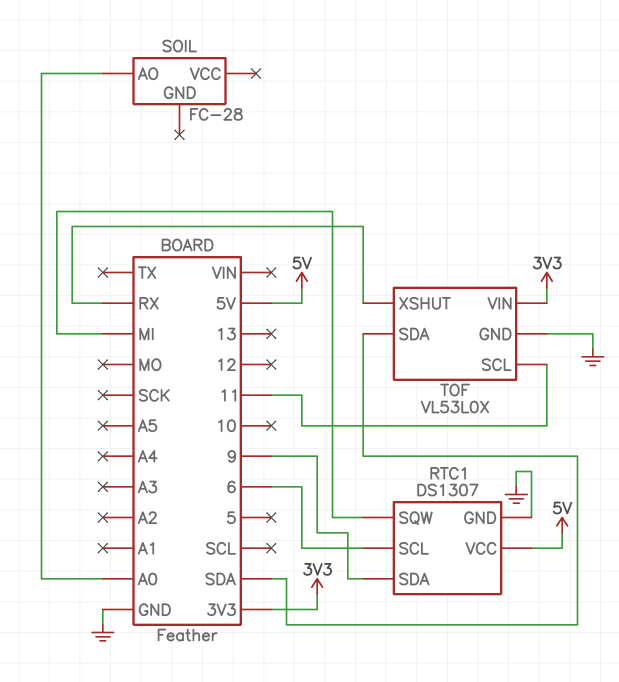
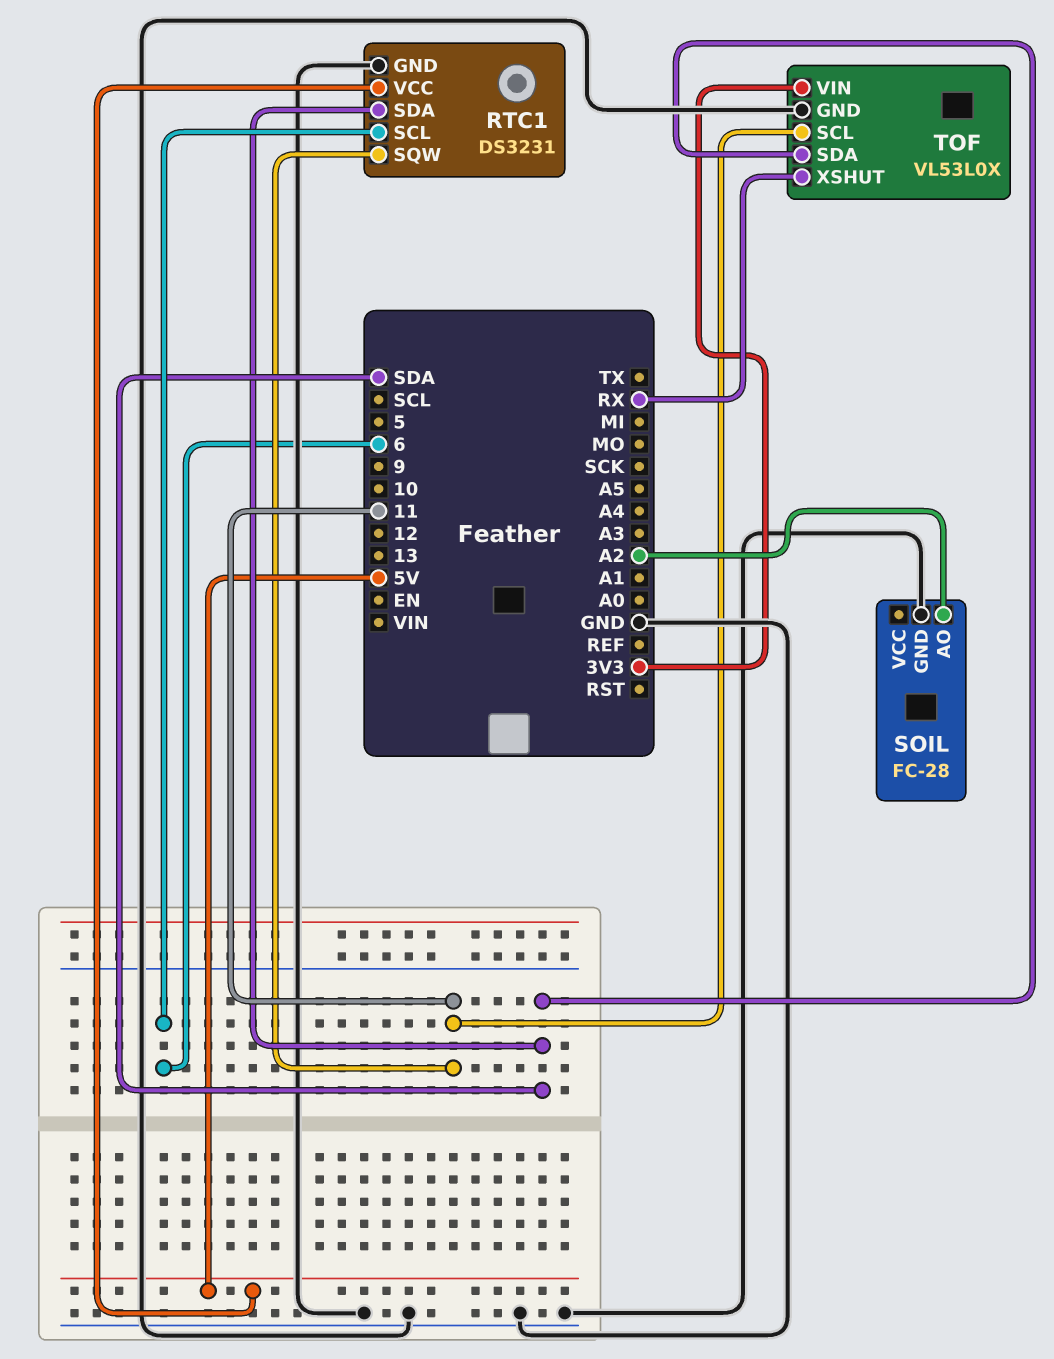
RTC1: DS1307 -> DS3231
RTC1 pin SDA: 9 -> SDA
RTC1 pin SQW: MI -> 11
SOIL pin AO: A0 -> A2
SOIL pin GND: none -> GND

